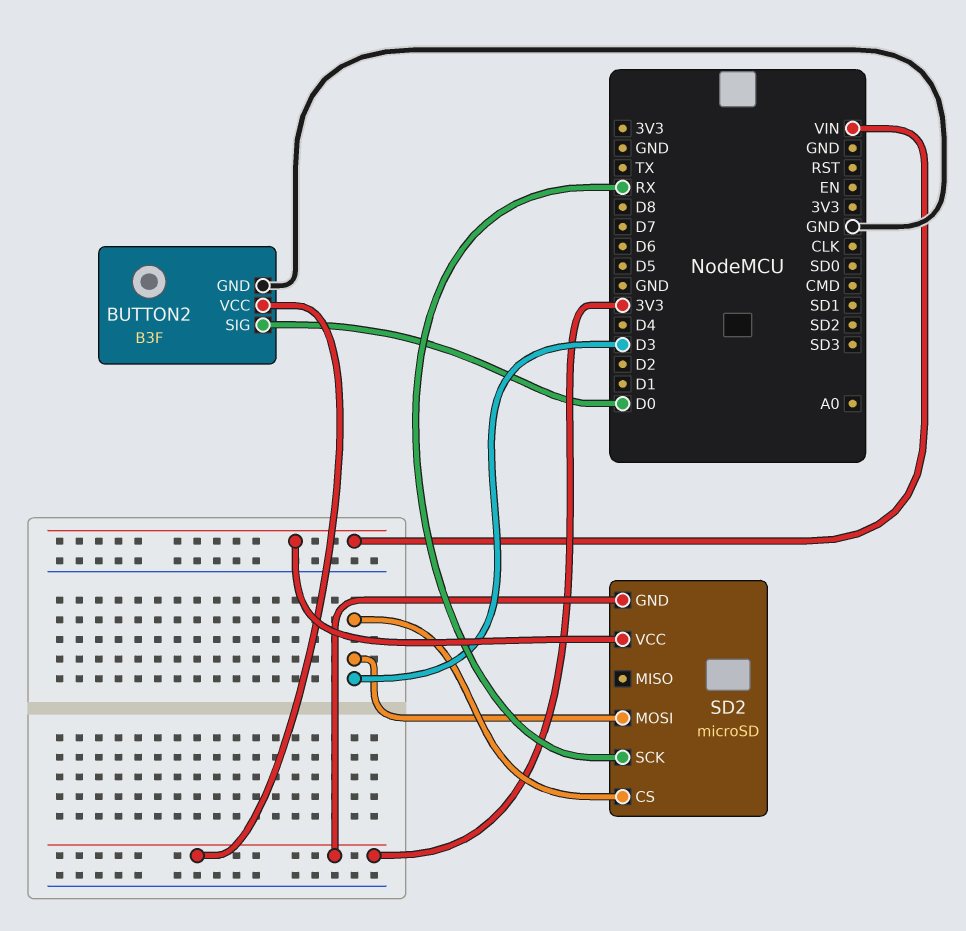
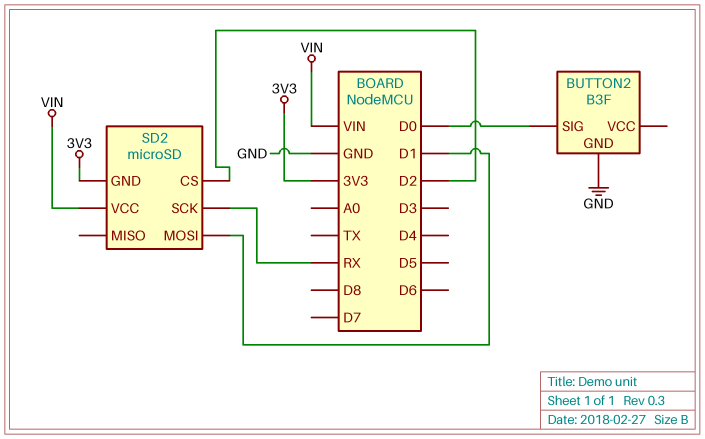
BUTTON2 pin VCC: 3V3 -> none
SD2 pin CS: D3 -> D2
SD2 pin MOSI: D3 -> D1

